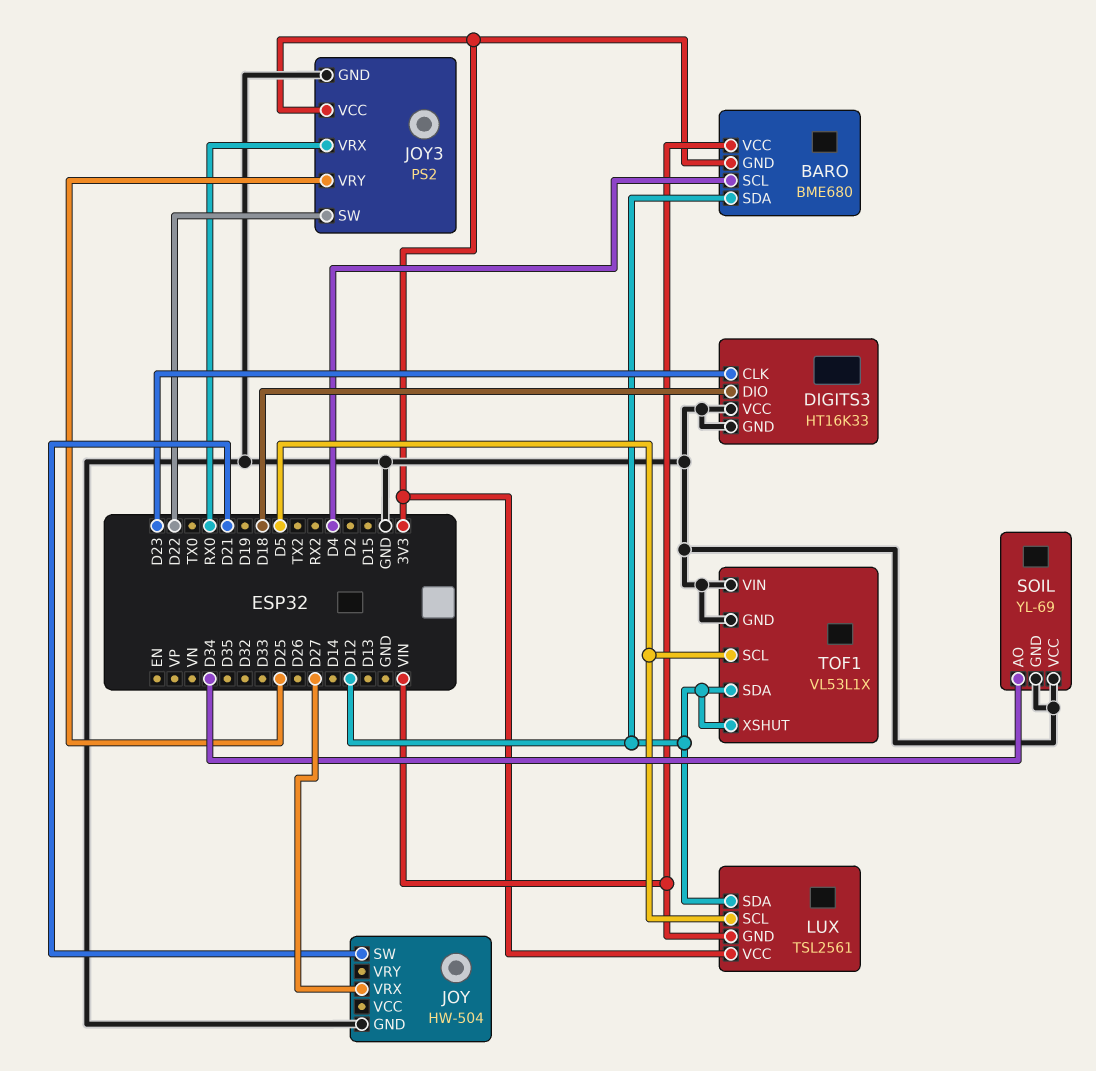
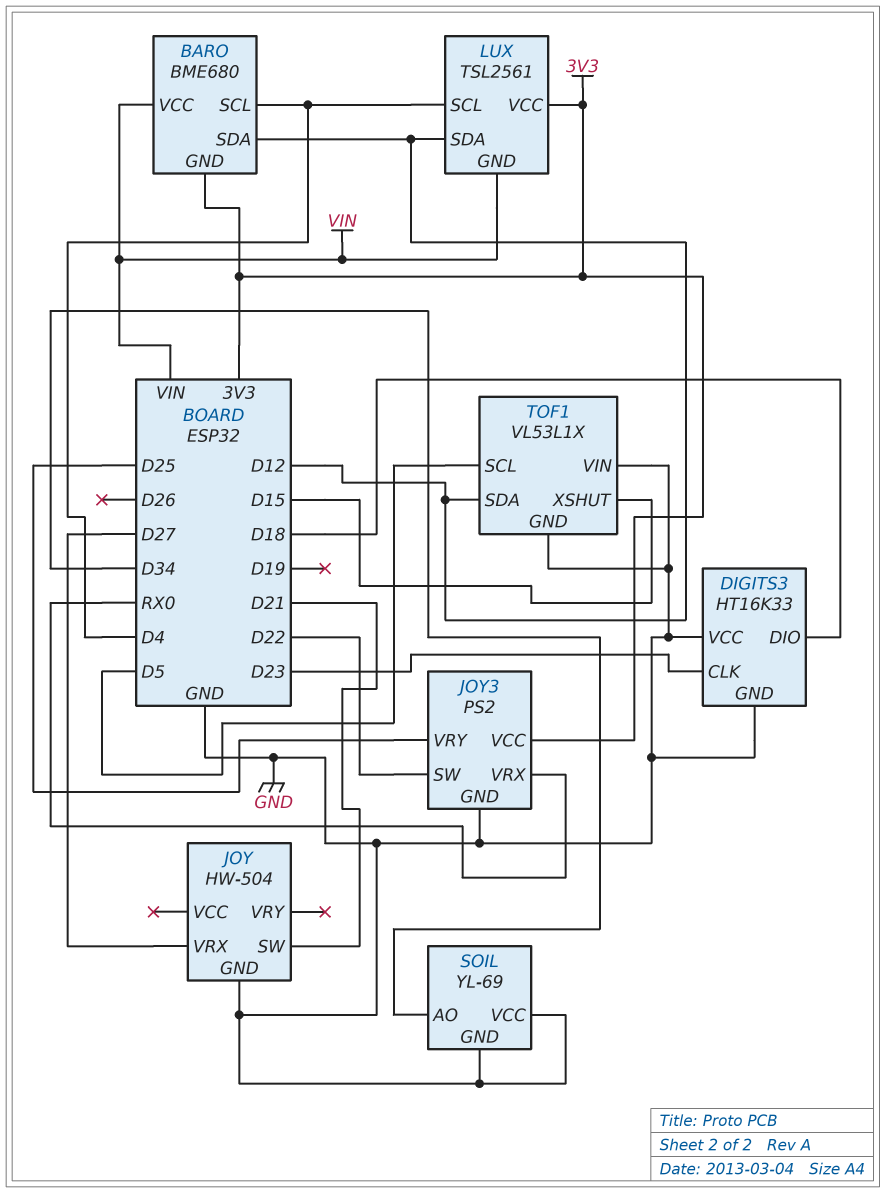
LUX pin SCL: D5 -> D4
TOF1 pin XSHUT: D12 -> D15

